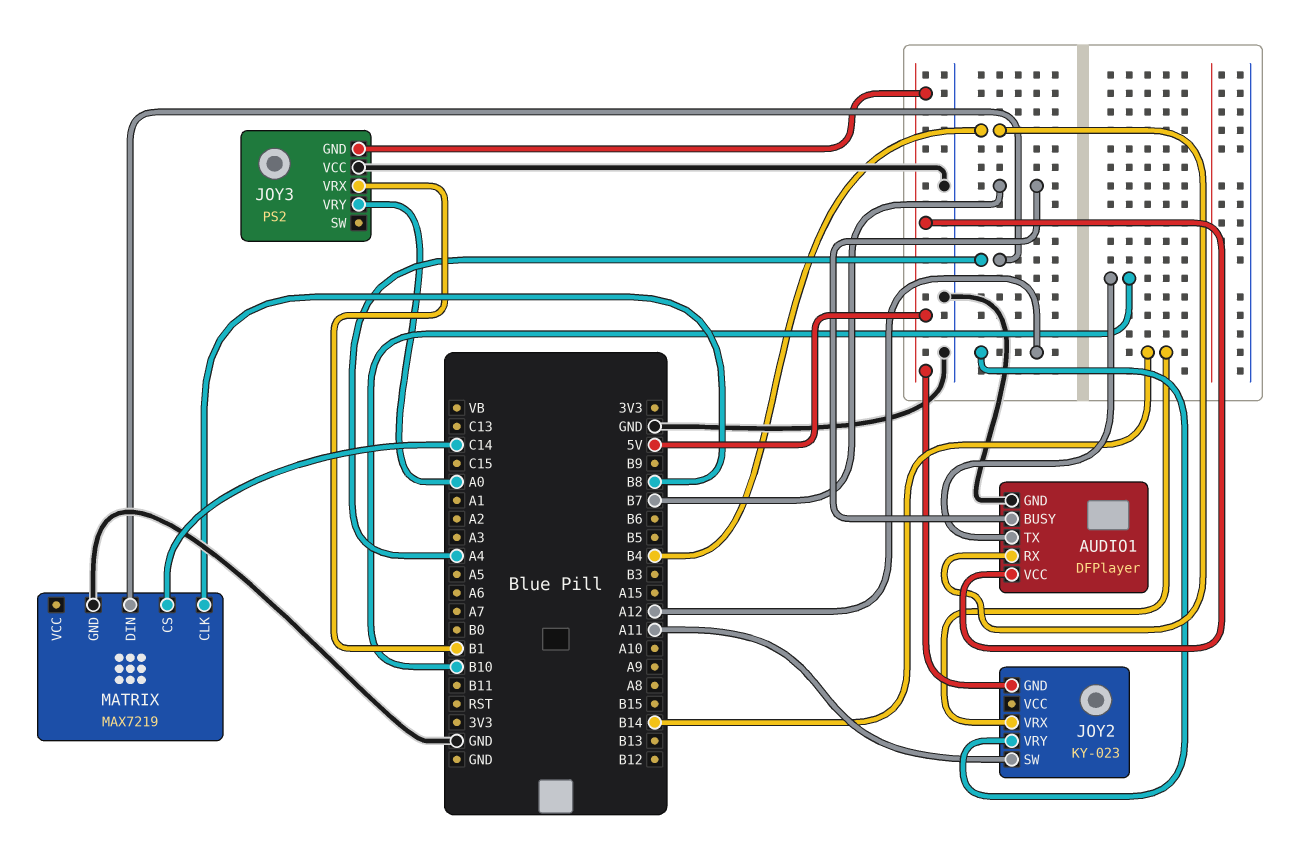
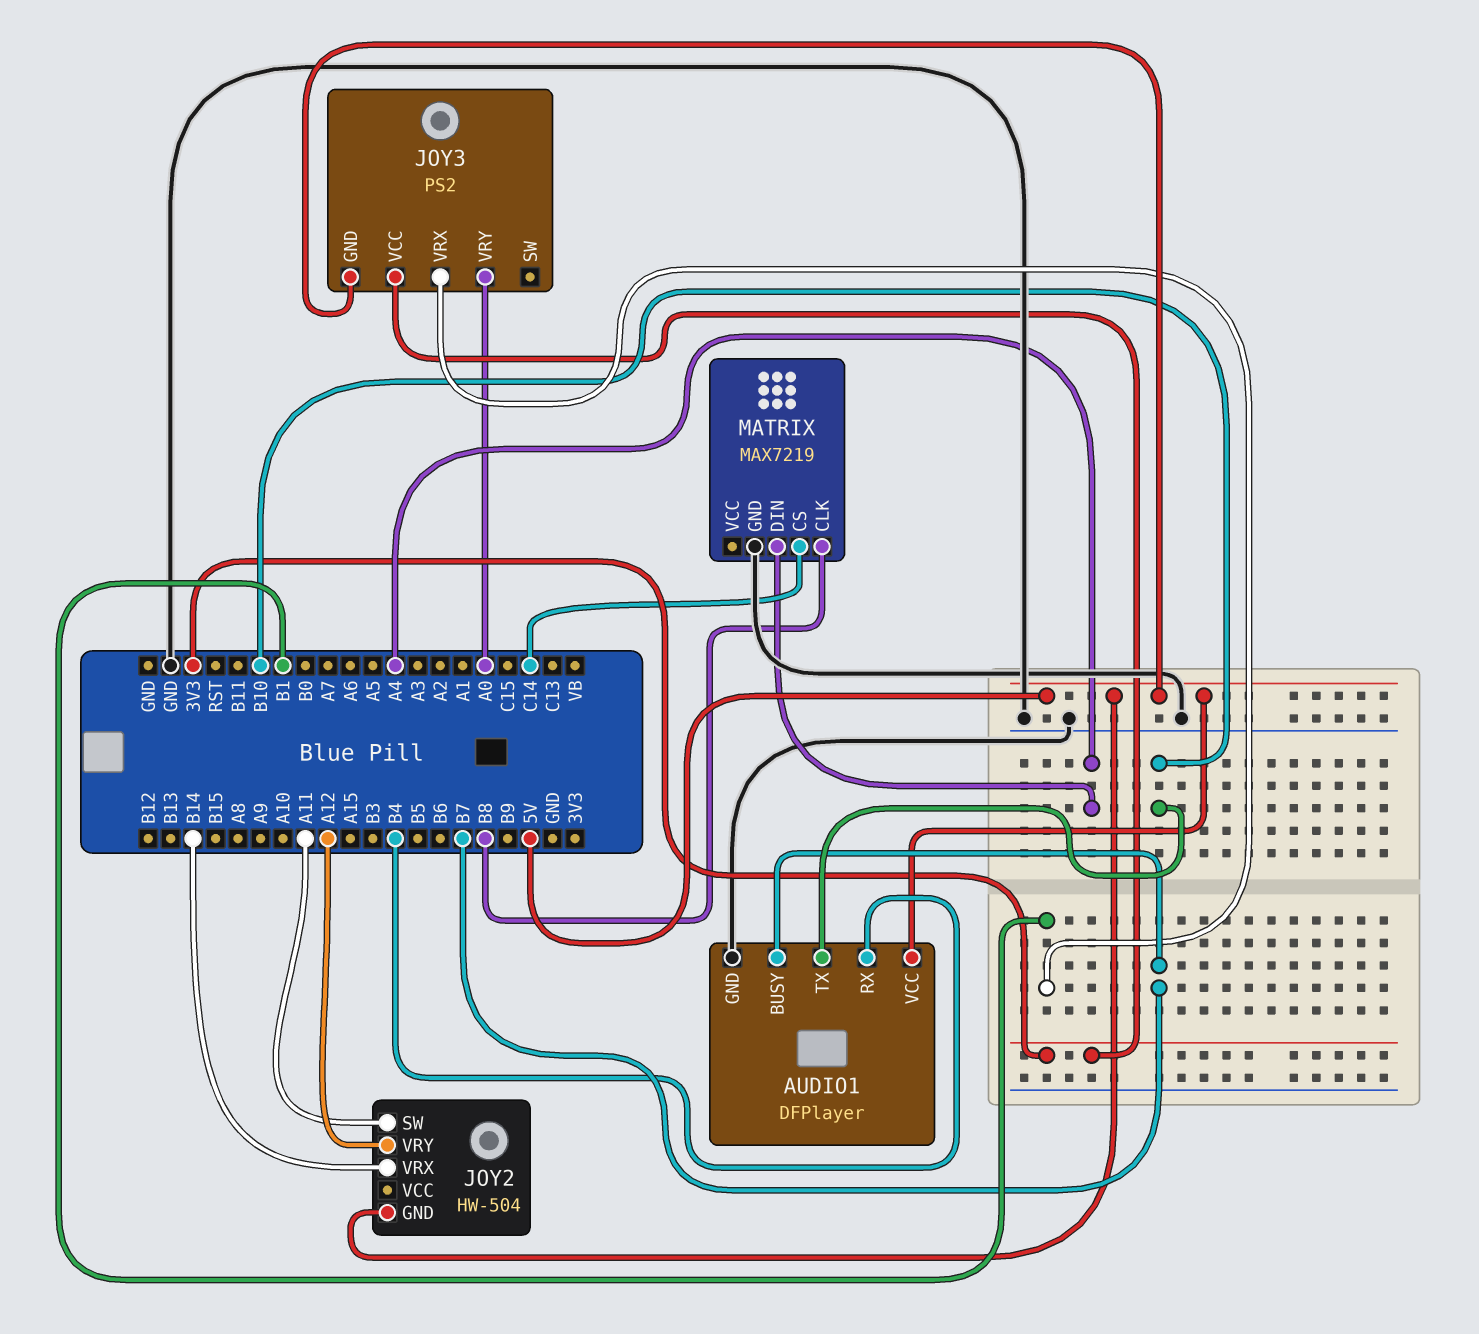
JOY2: KY-023 -> HW-504
JOY3 pin VCC: GND -> 3V3

